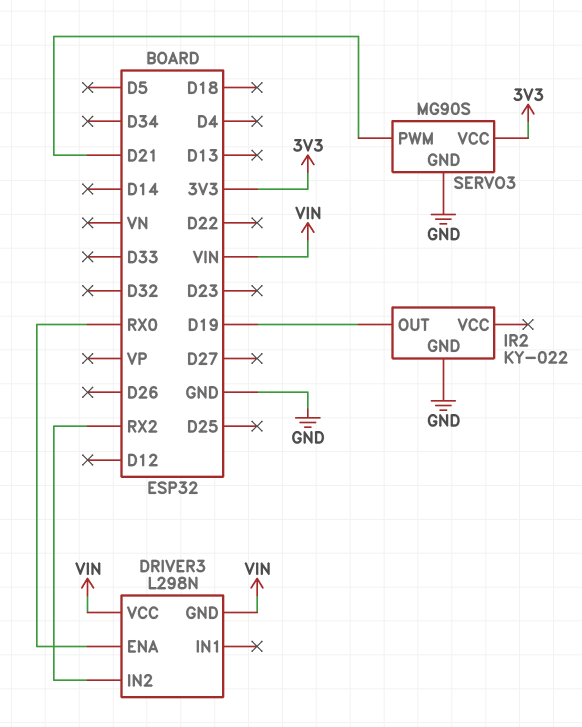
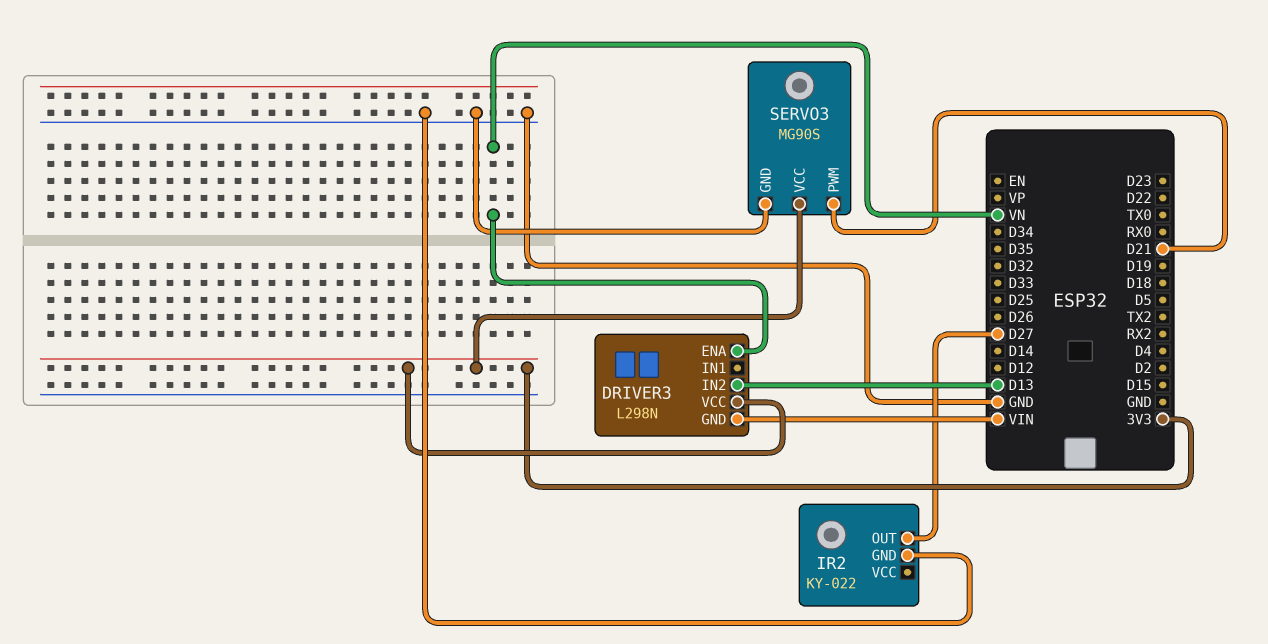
DRIVER3 pin ENA: RX0 -> VN
DRIVER3 pin IN2: RX2 -> D13
DRIVER3 pin VCC: VIN -> 3V3
IR2 pin OUT: D19 -> D27

